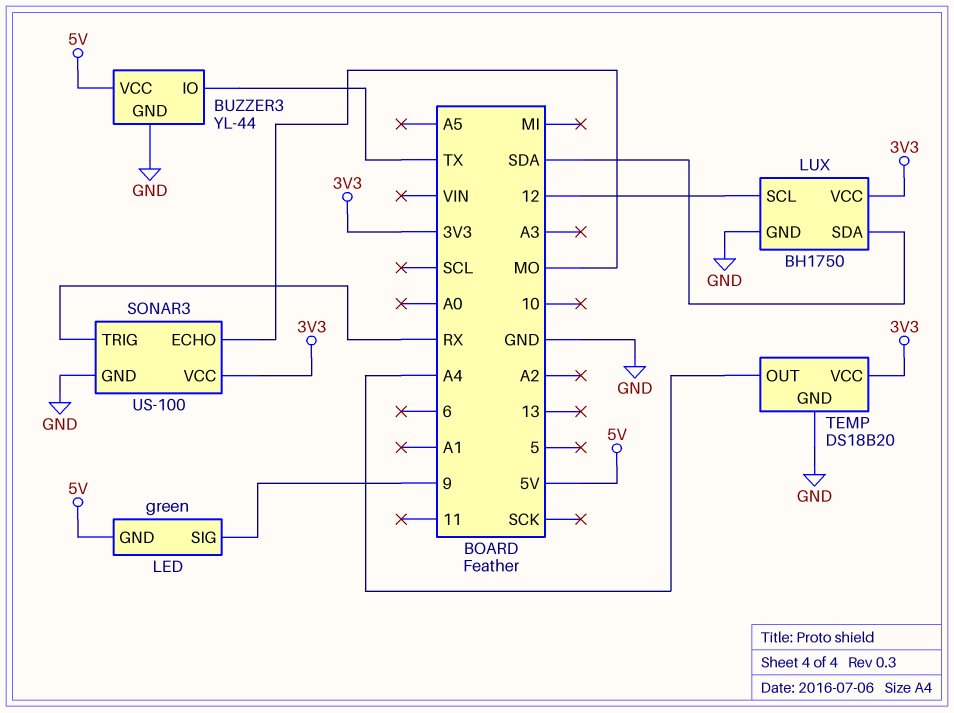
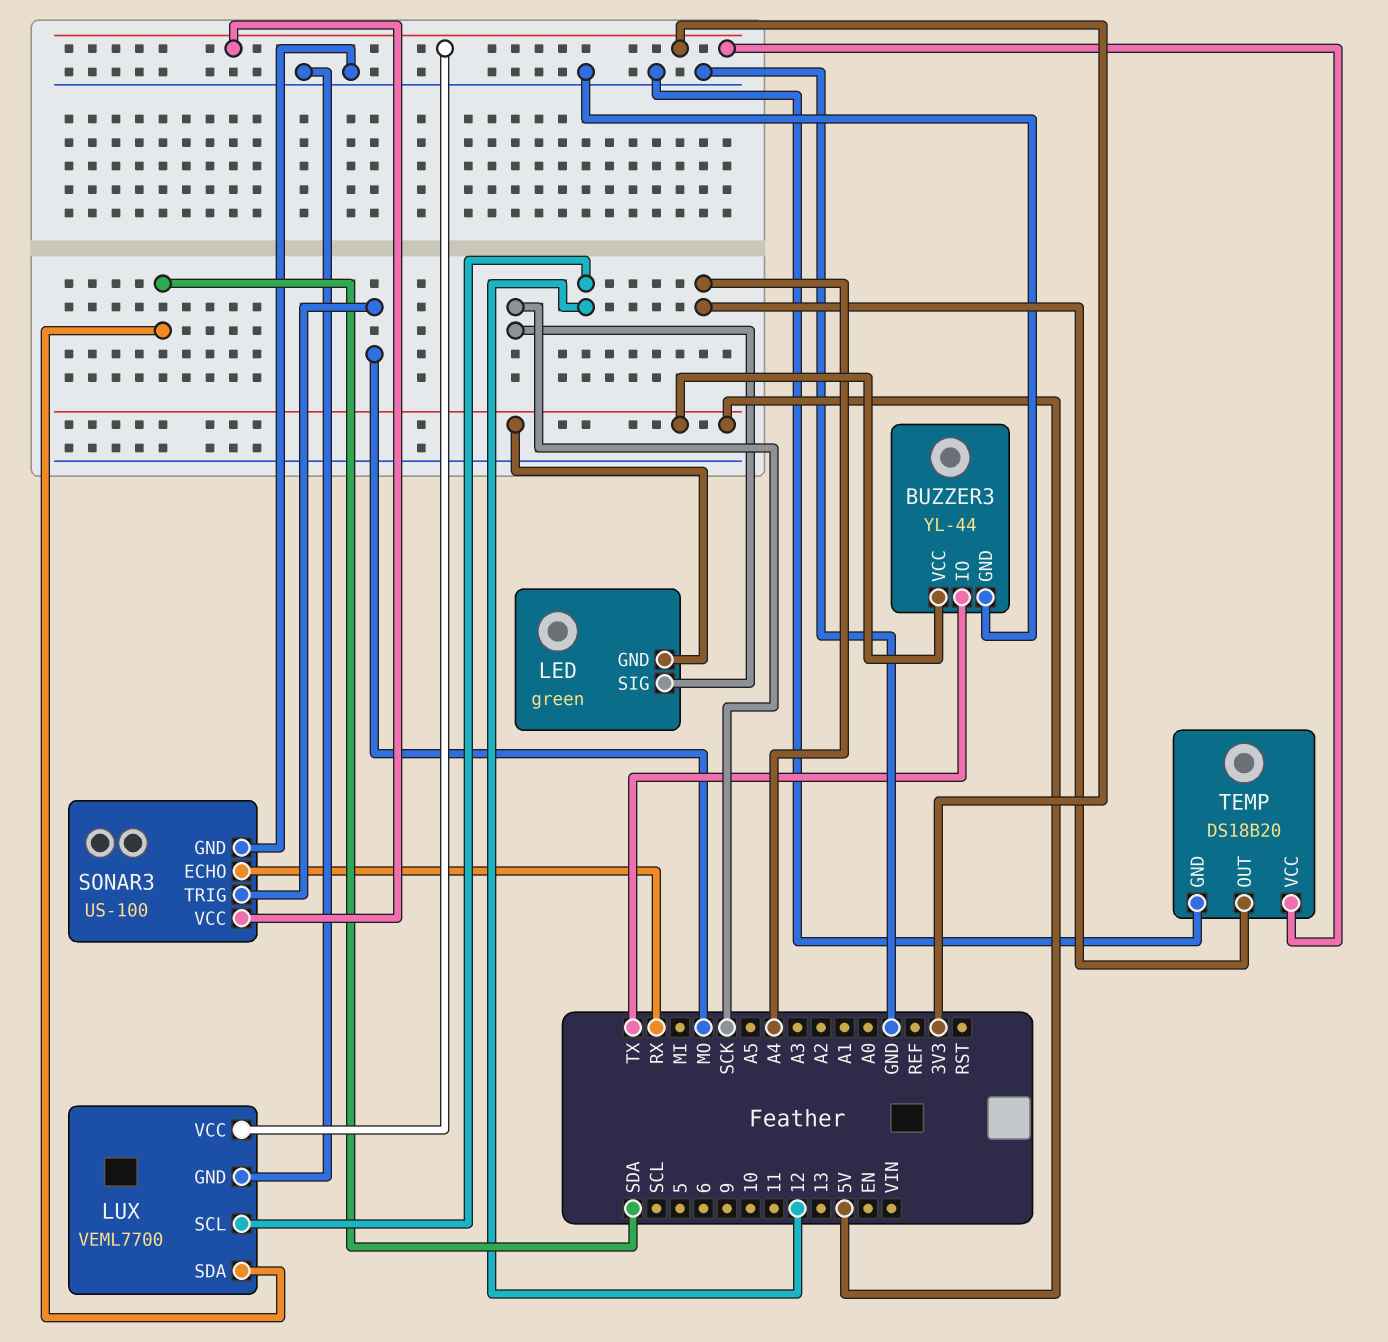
LED pin SIG: 9 -> SCK
LUX: BH1750 -> VEML7700
SONAR3 pin ECHO: MO -> RX
SONAR3 pin TRIG: RX -> MO

